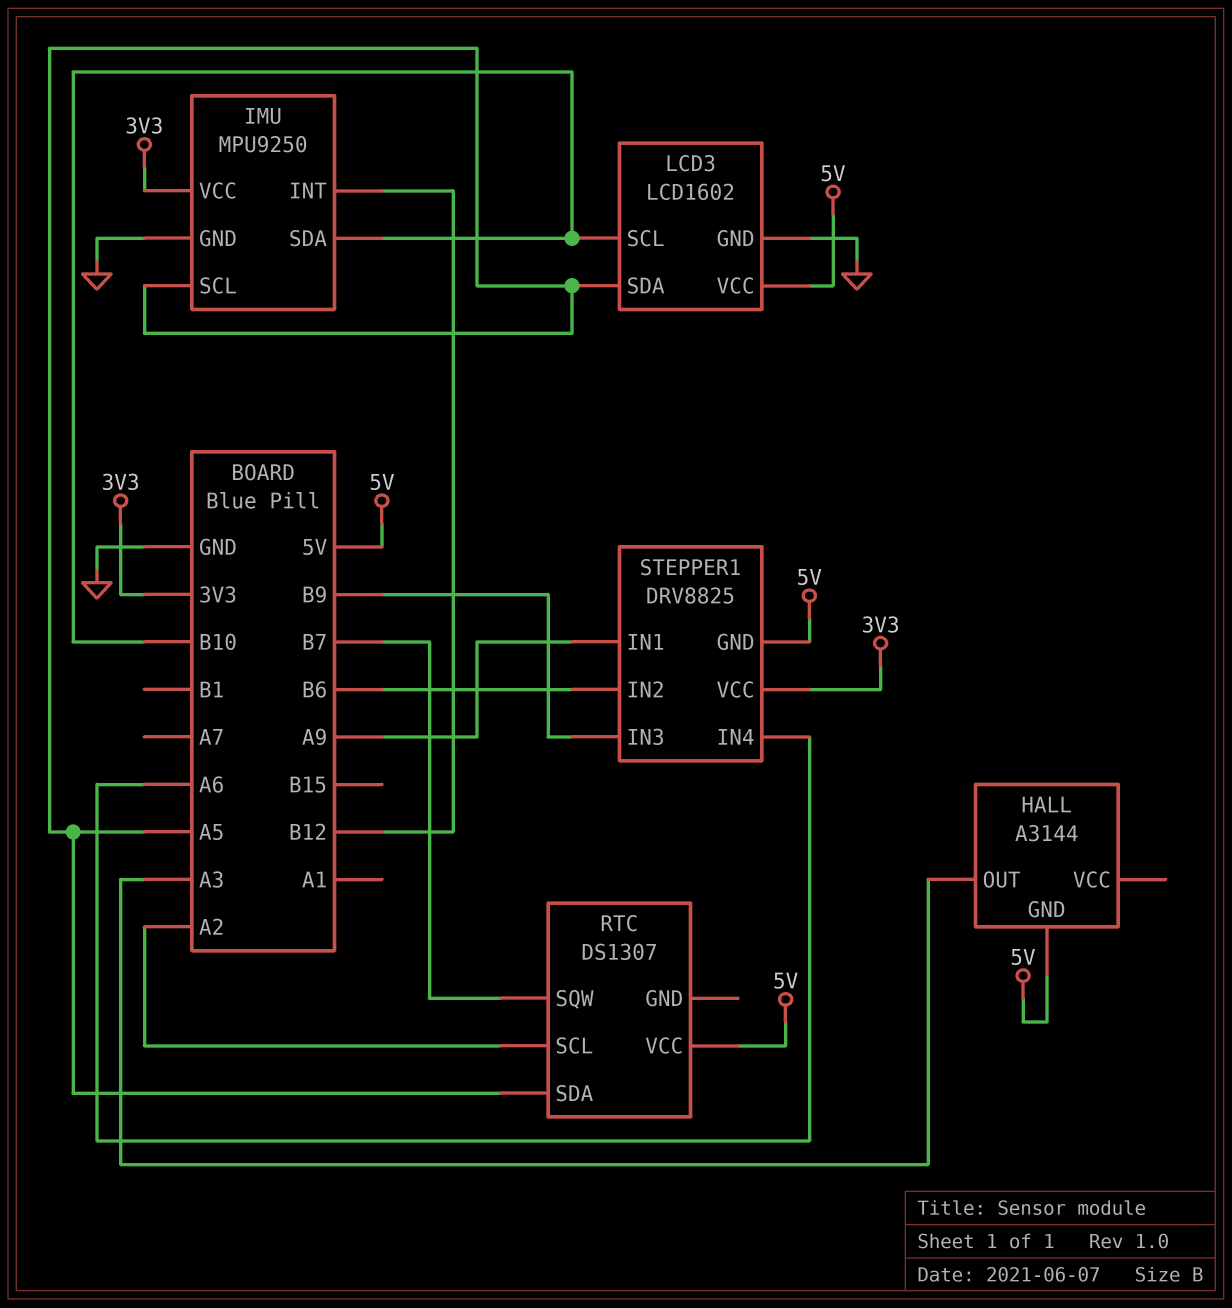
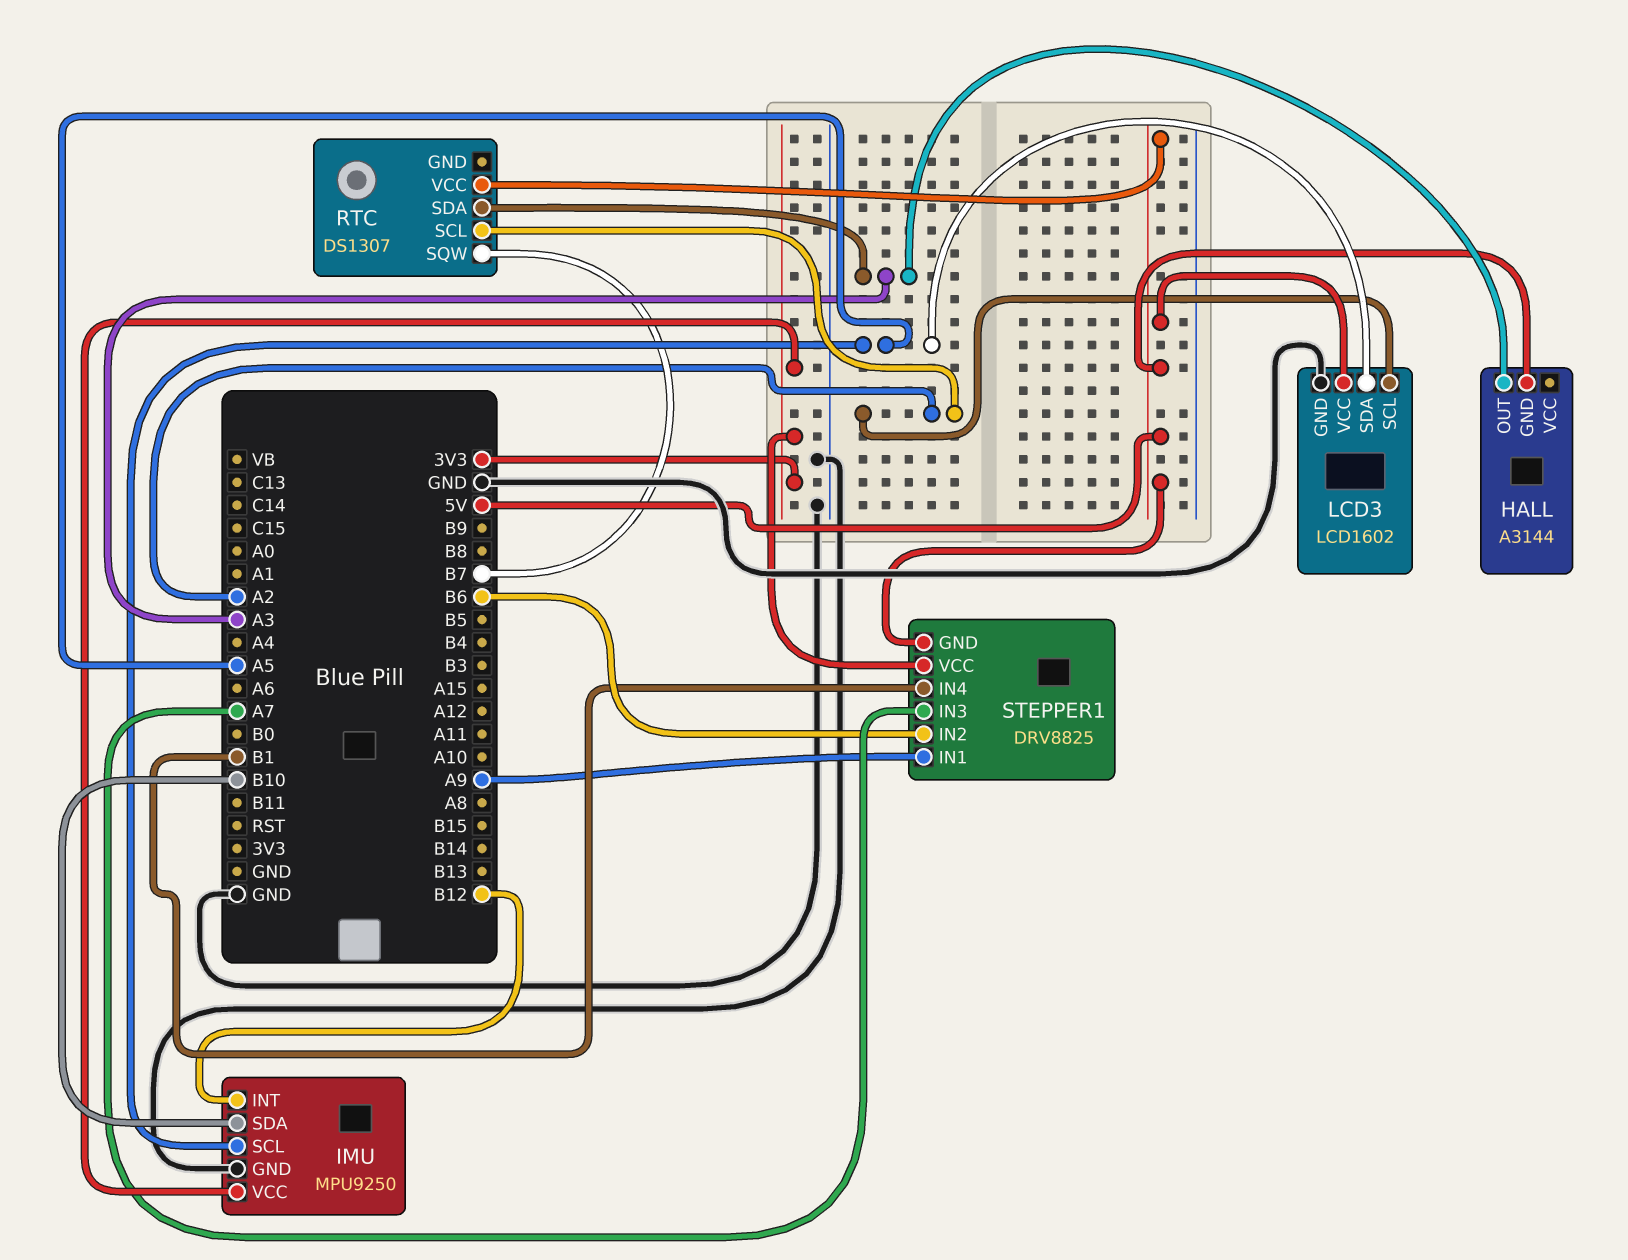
LCD3 pin SCL: B10 -> A2
RTC pin SDA: A5 -> A3
STEPPER1 pin IN3: B9 -> A7
STEPPER1 pin IN4: A6 -> B1

